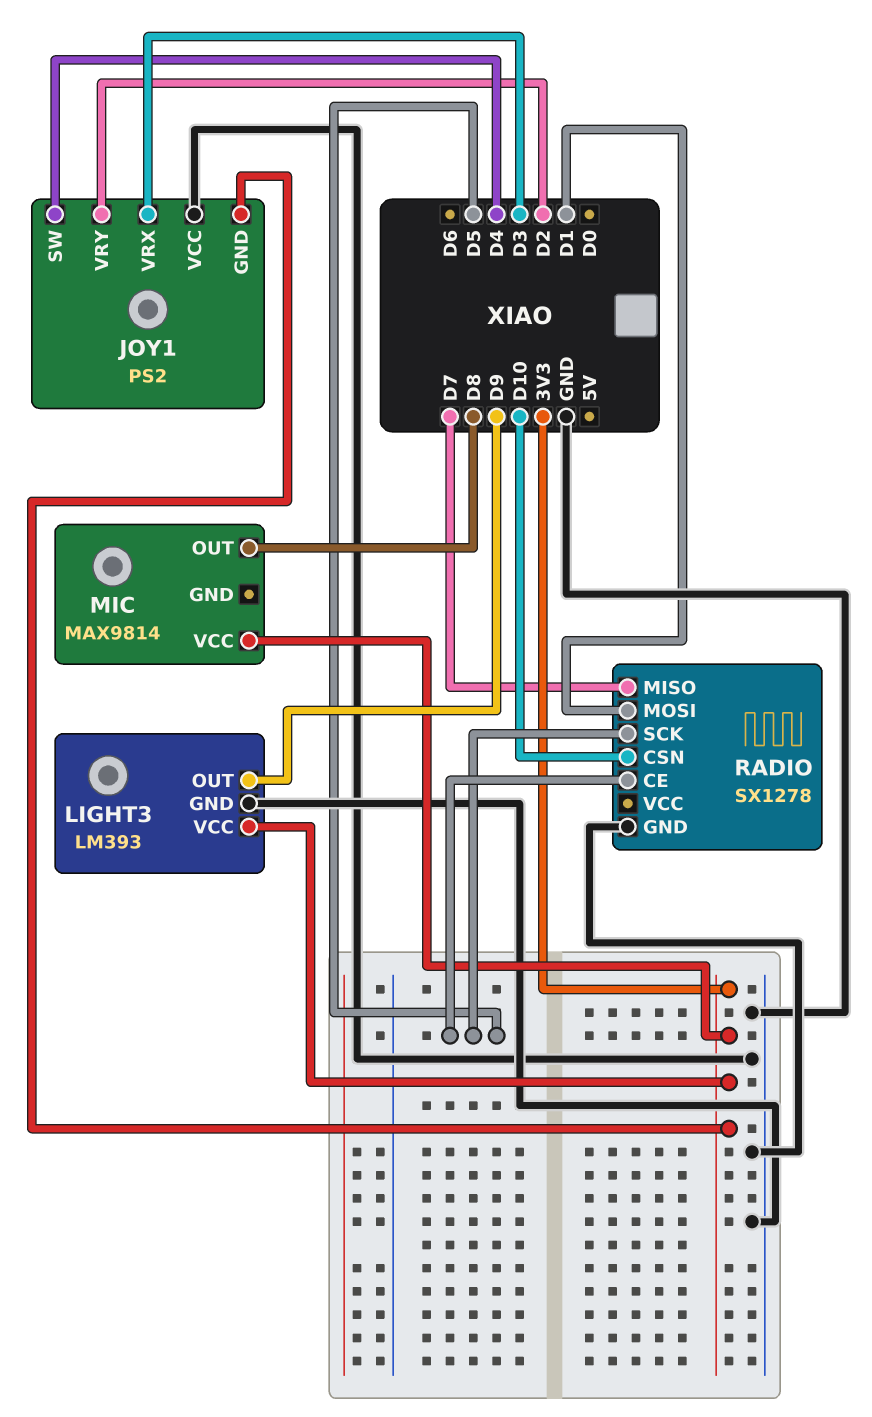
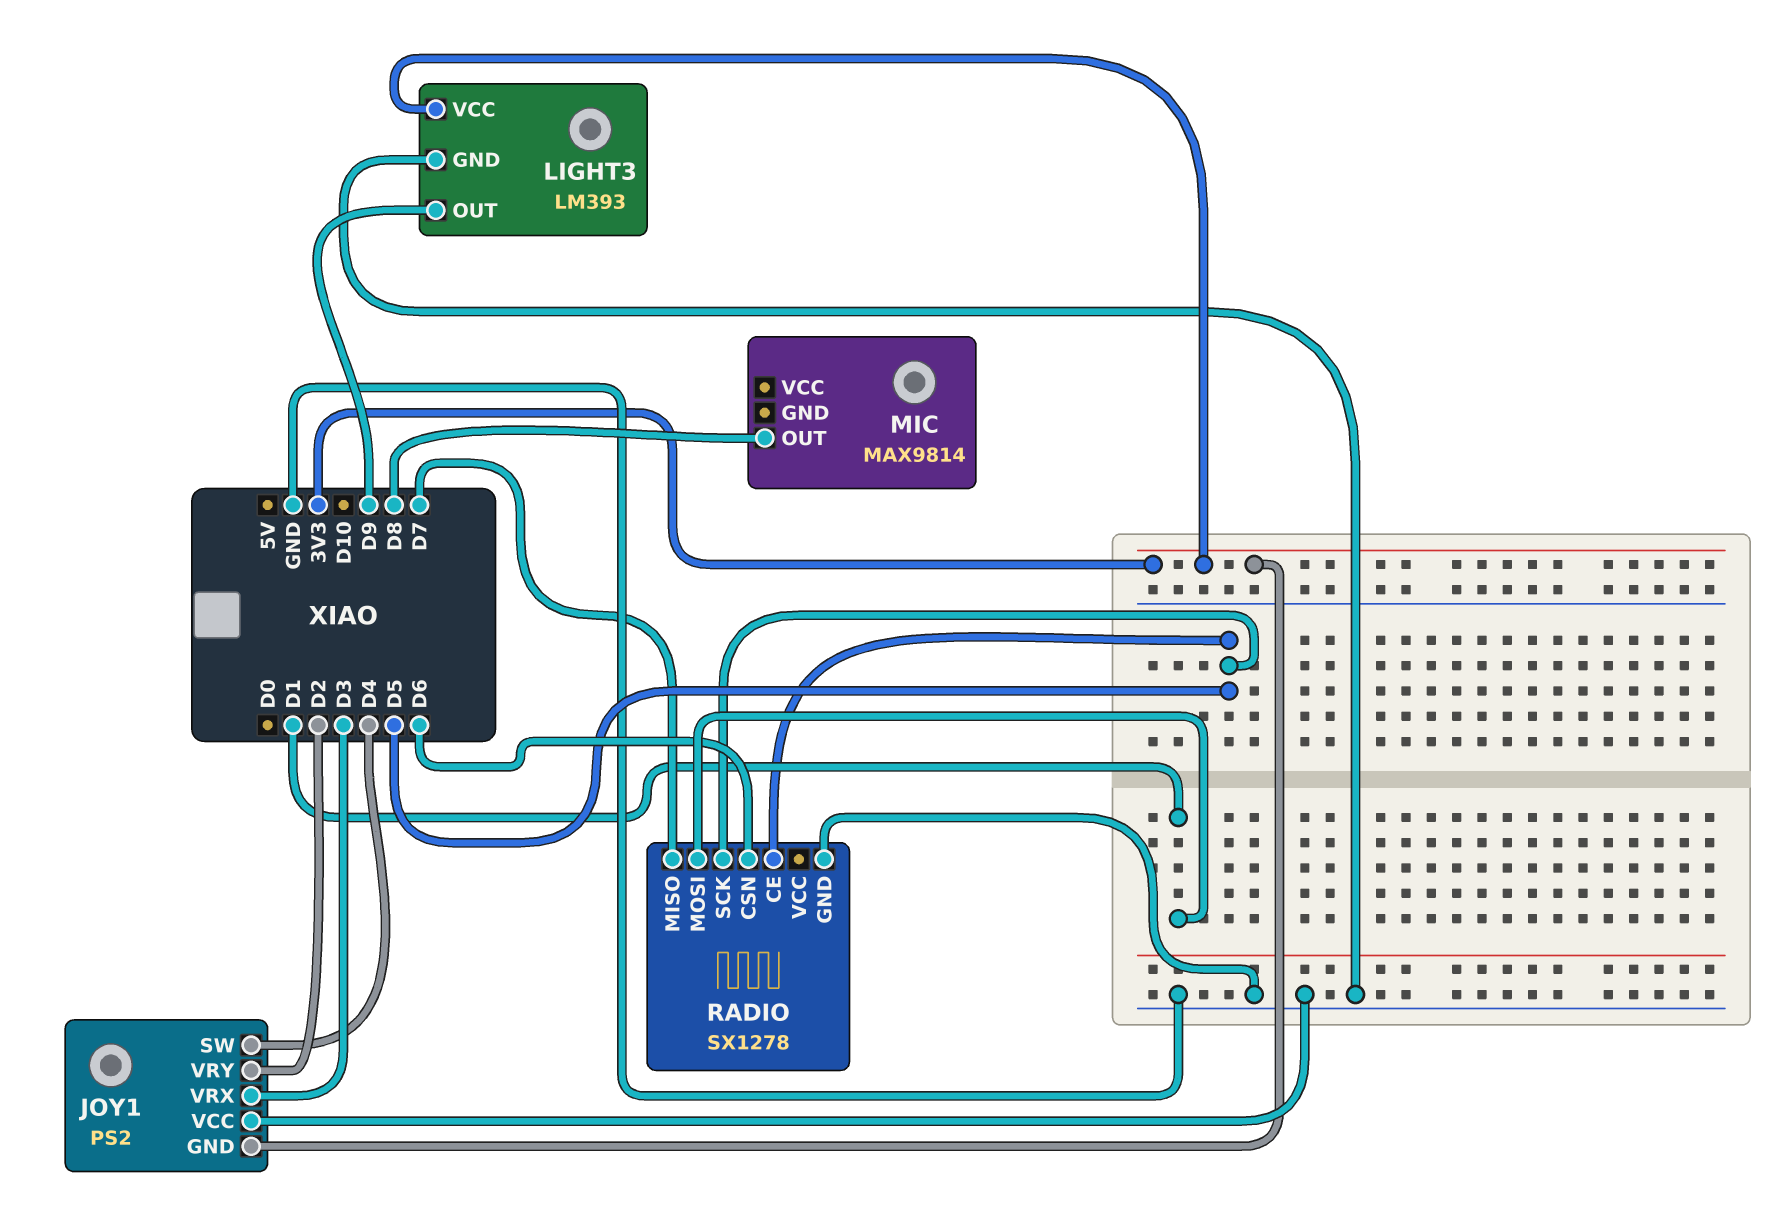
MIC pin VCC: 3V3 -> none
RADIO pin CSN: D10 -> D6

